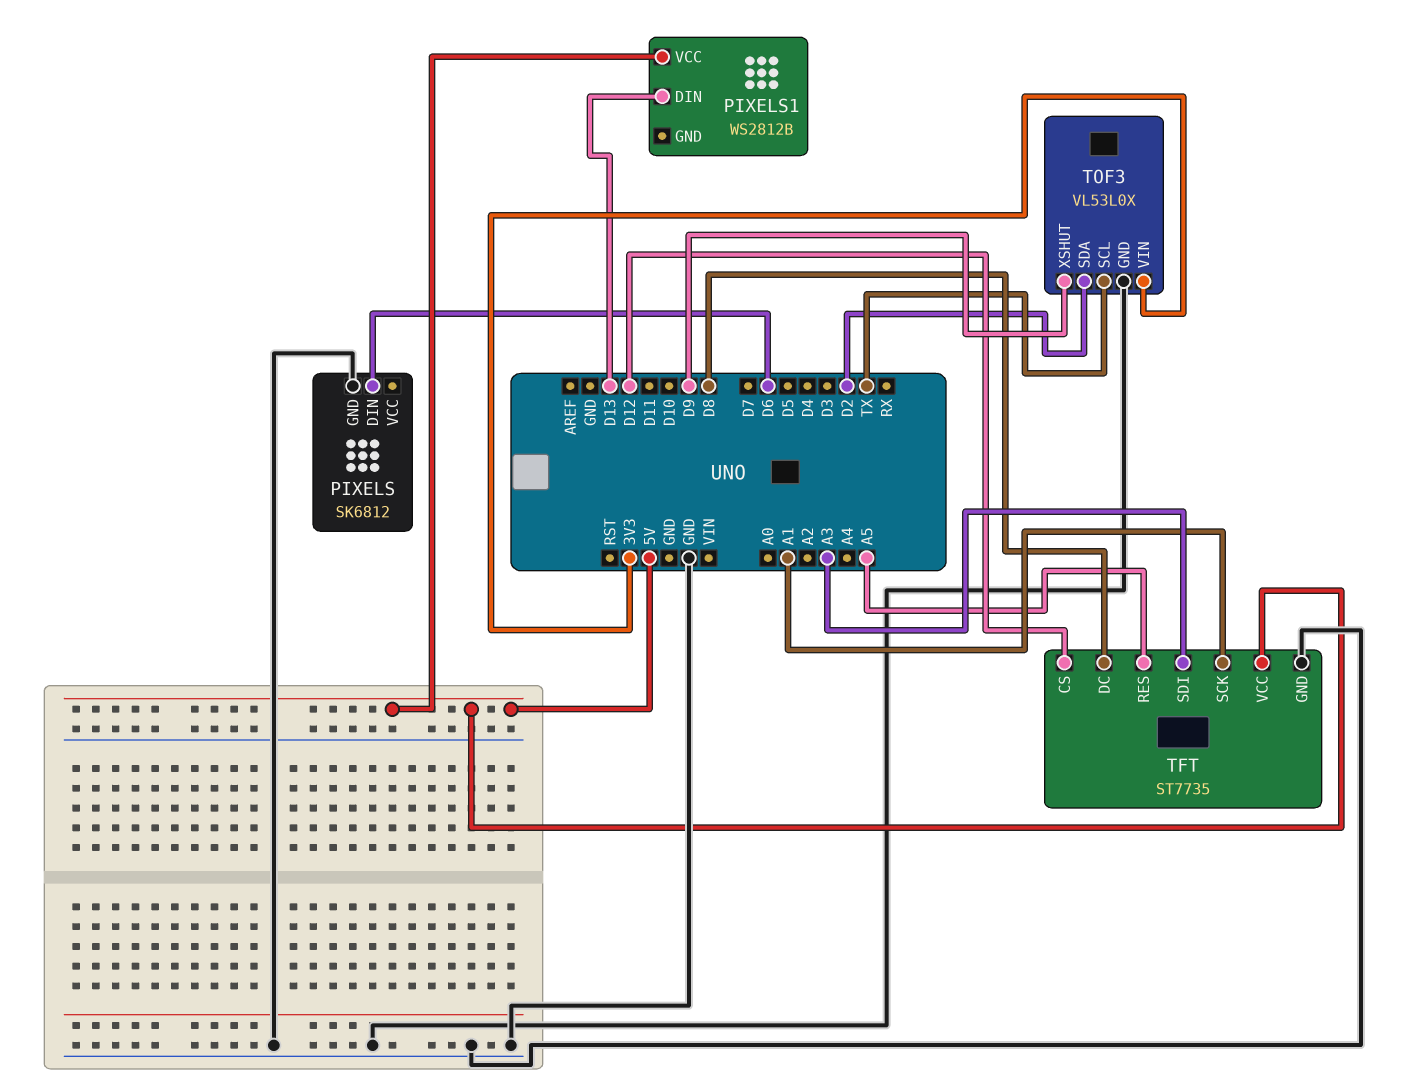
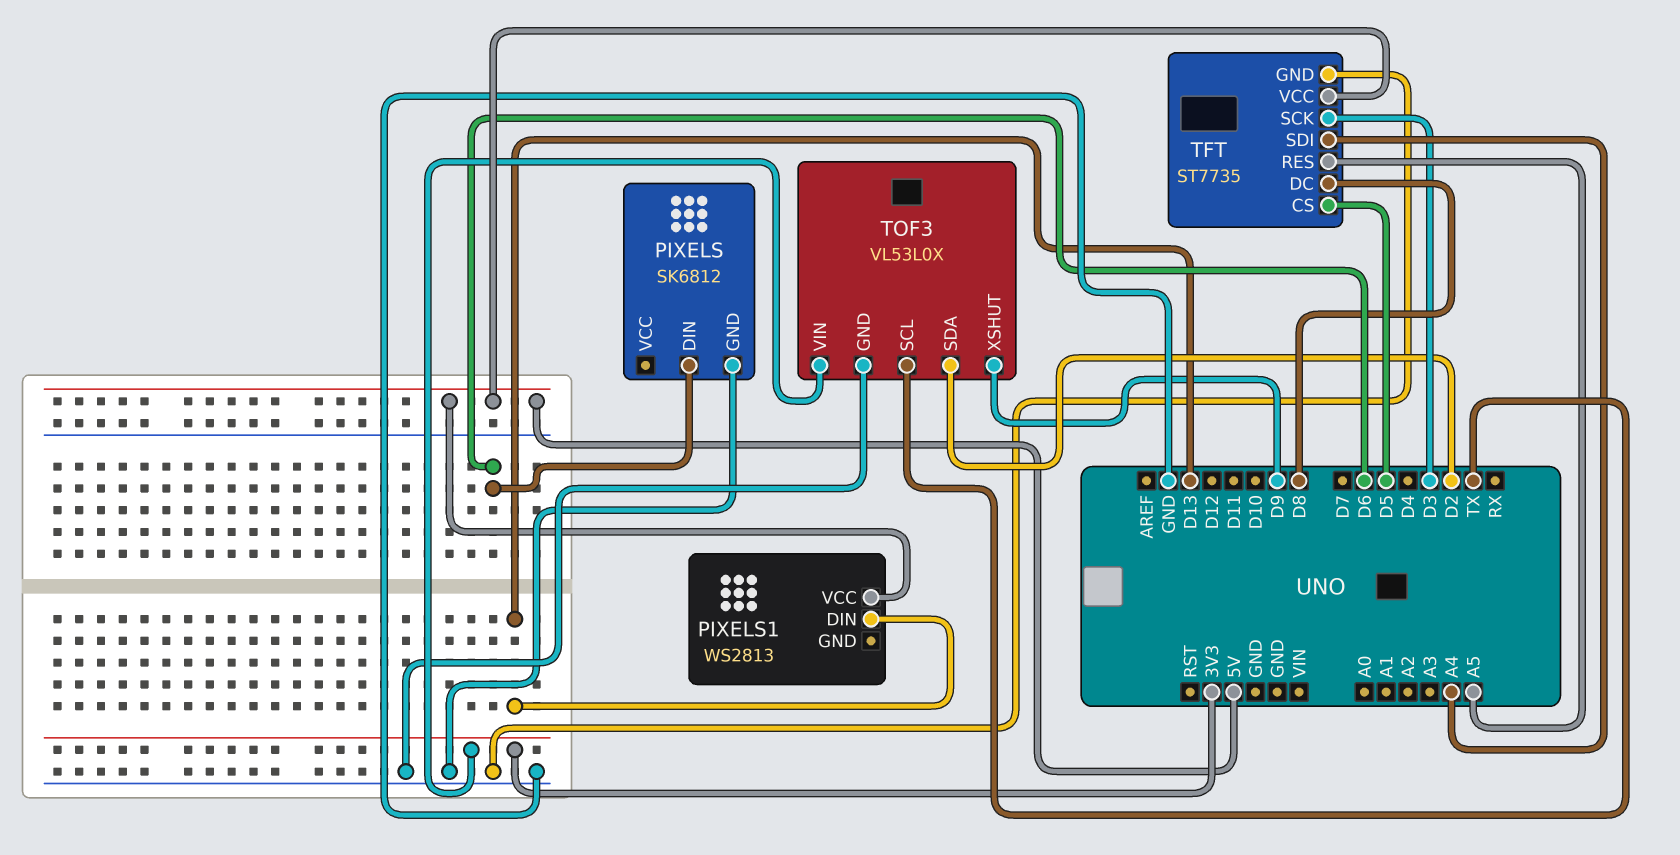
PIXELS1: WS2812B -> WS2813
TFT pin CS: D12 -> D5
TFT pin SCK: A1 -> D3
TFT pin SDI: A3 -> A4

